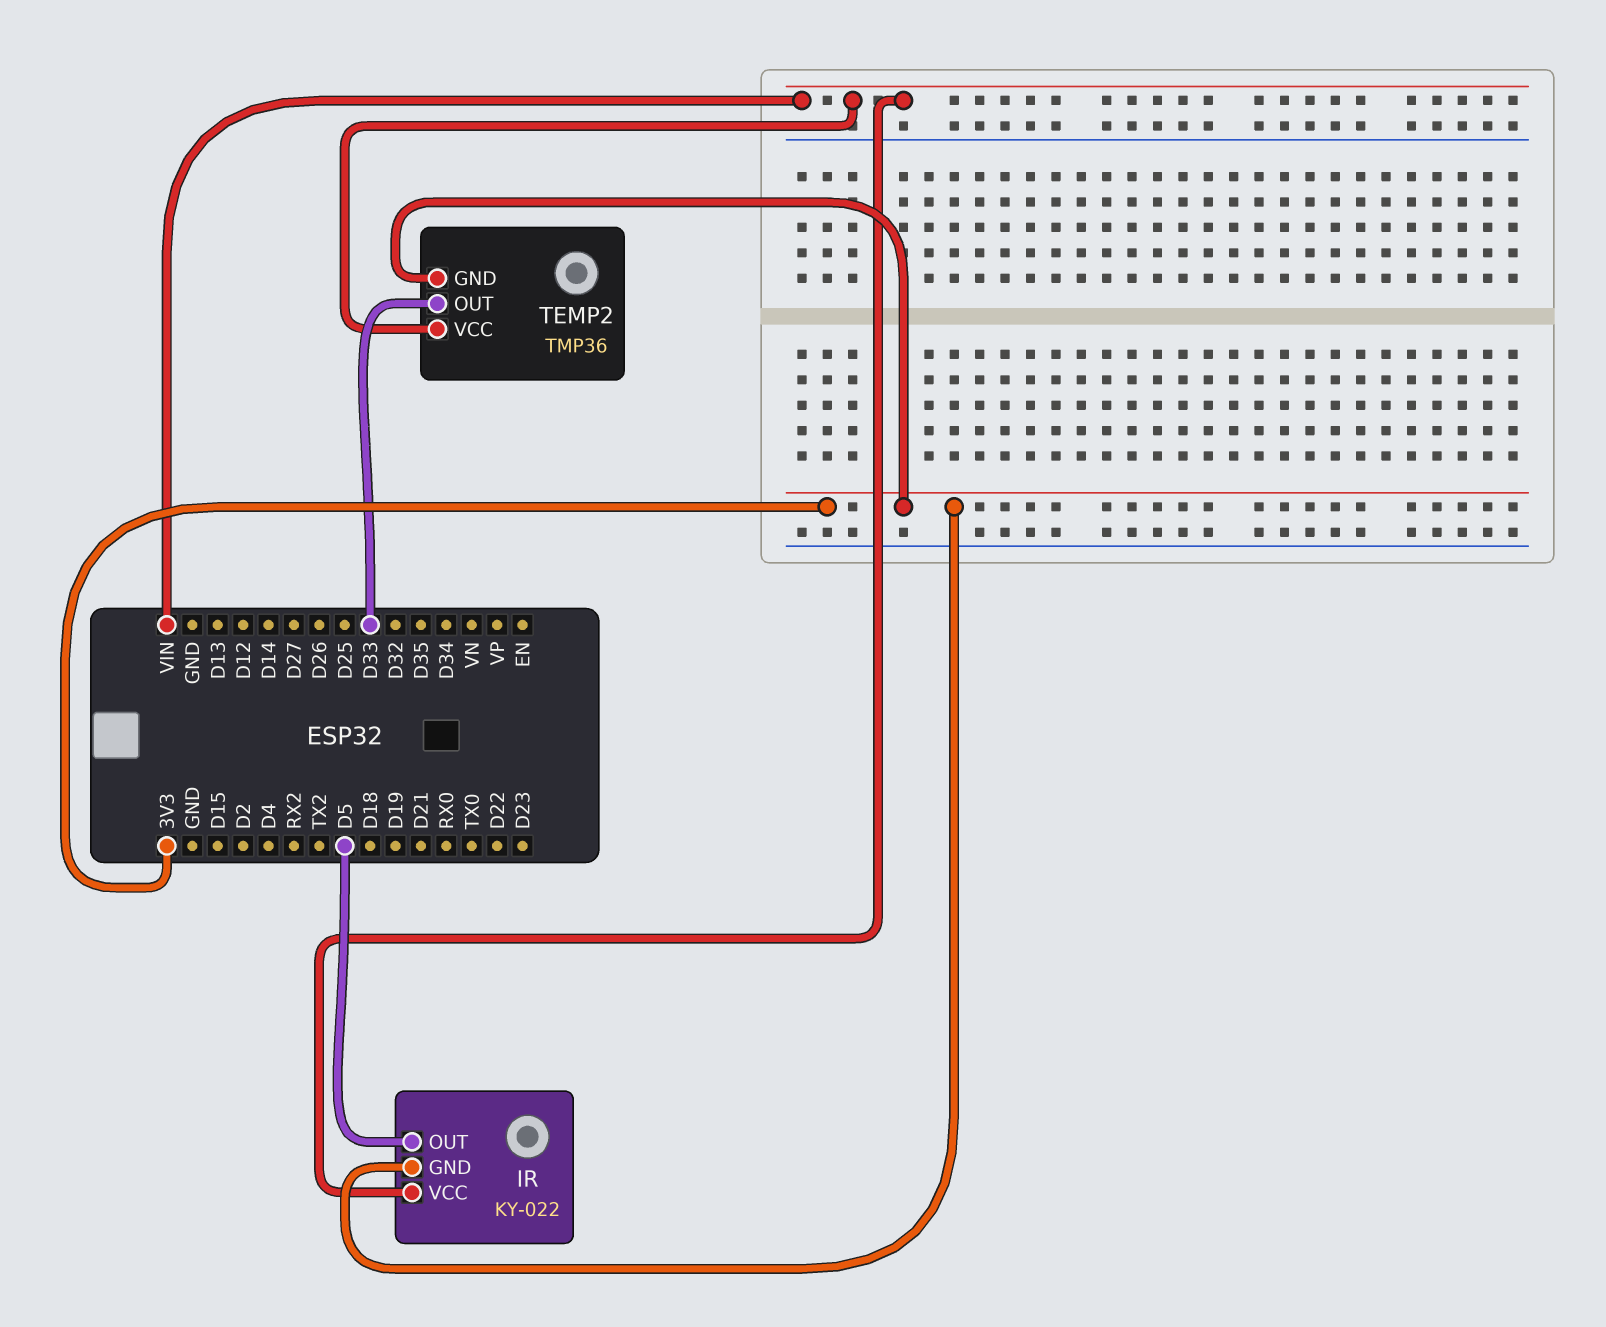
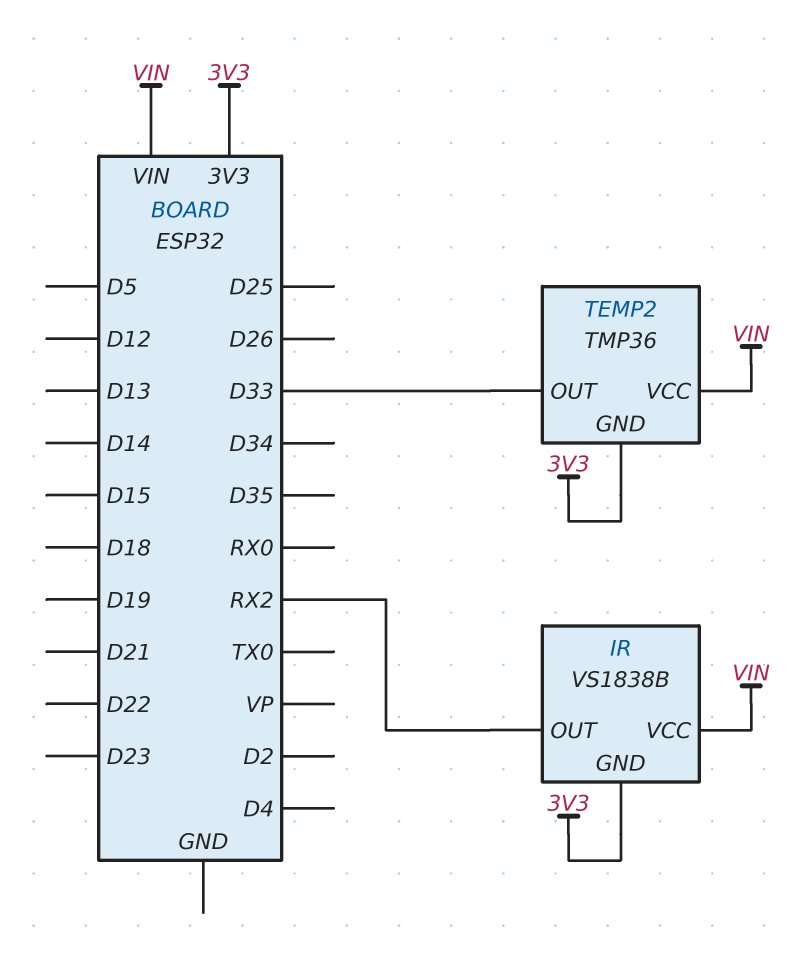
IR: KY-022 -> VS1838B
IR pin OUT: D5 -> RX2

